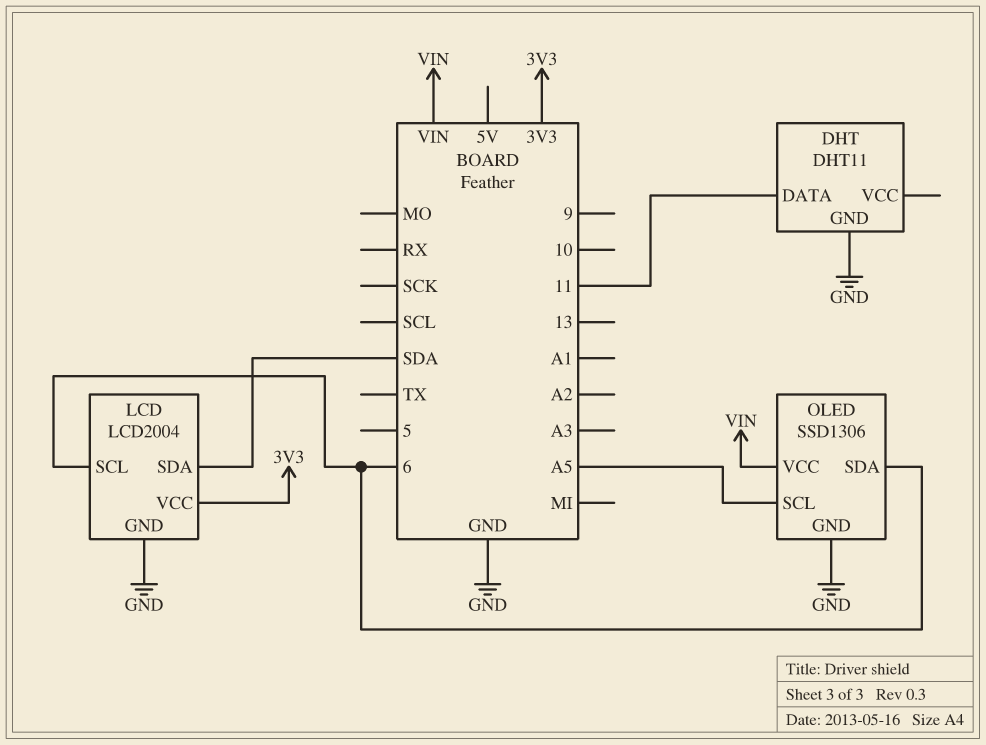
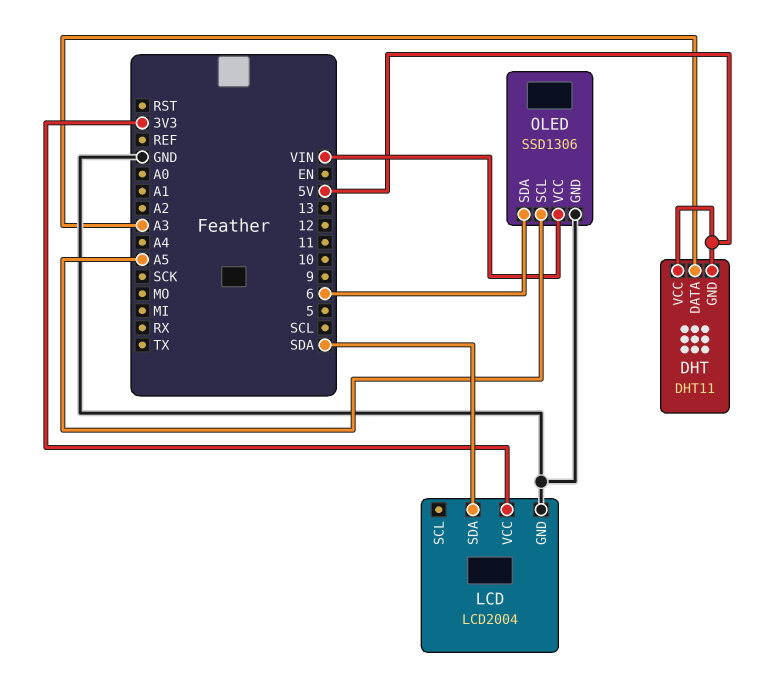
DHT pin DATA: 11 -> A3
DHT pin GND: GND -> 5V
DHT pin VCC: none -> 5V
LCD pin SCL: 6 -> none

